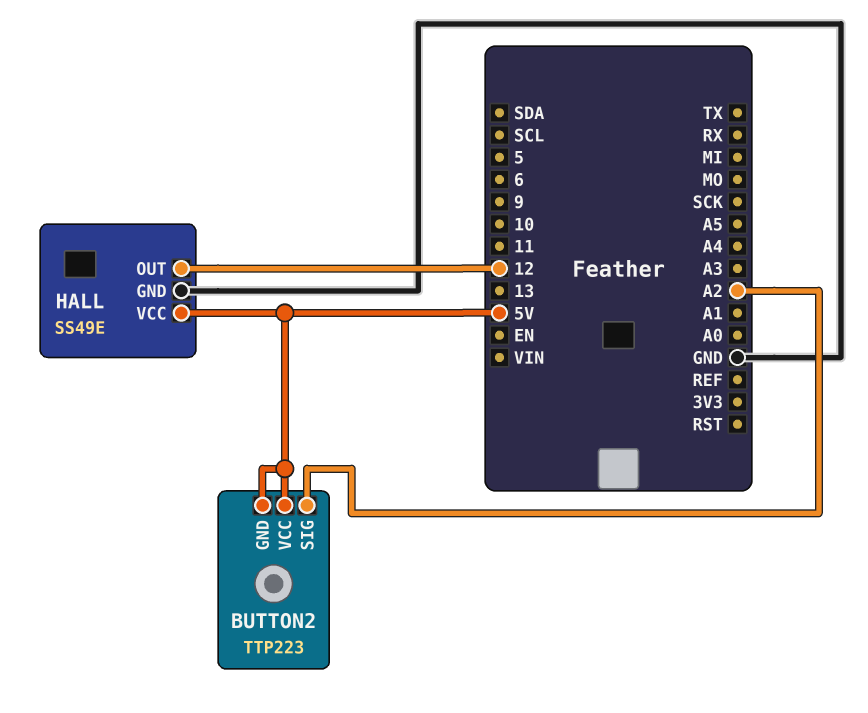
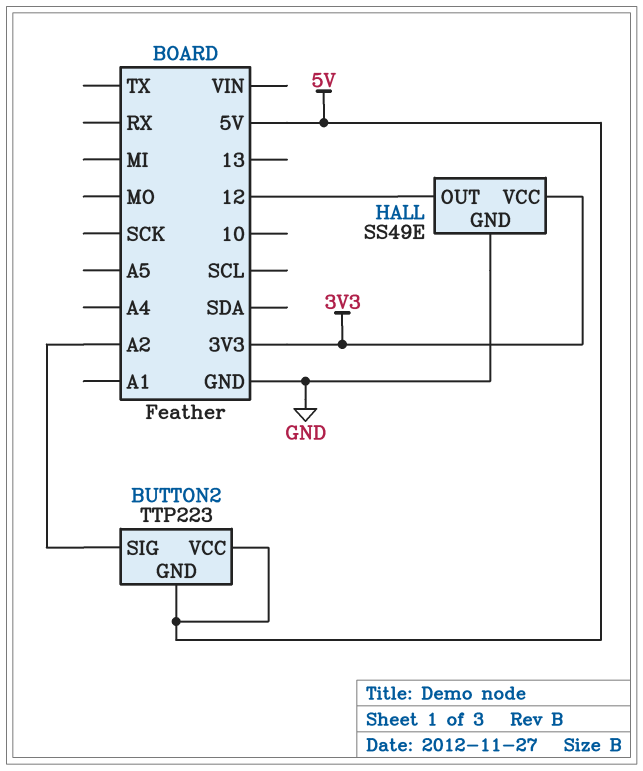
HALL pin VCC: 5V -> 3V3

